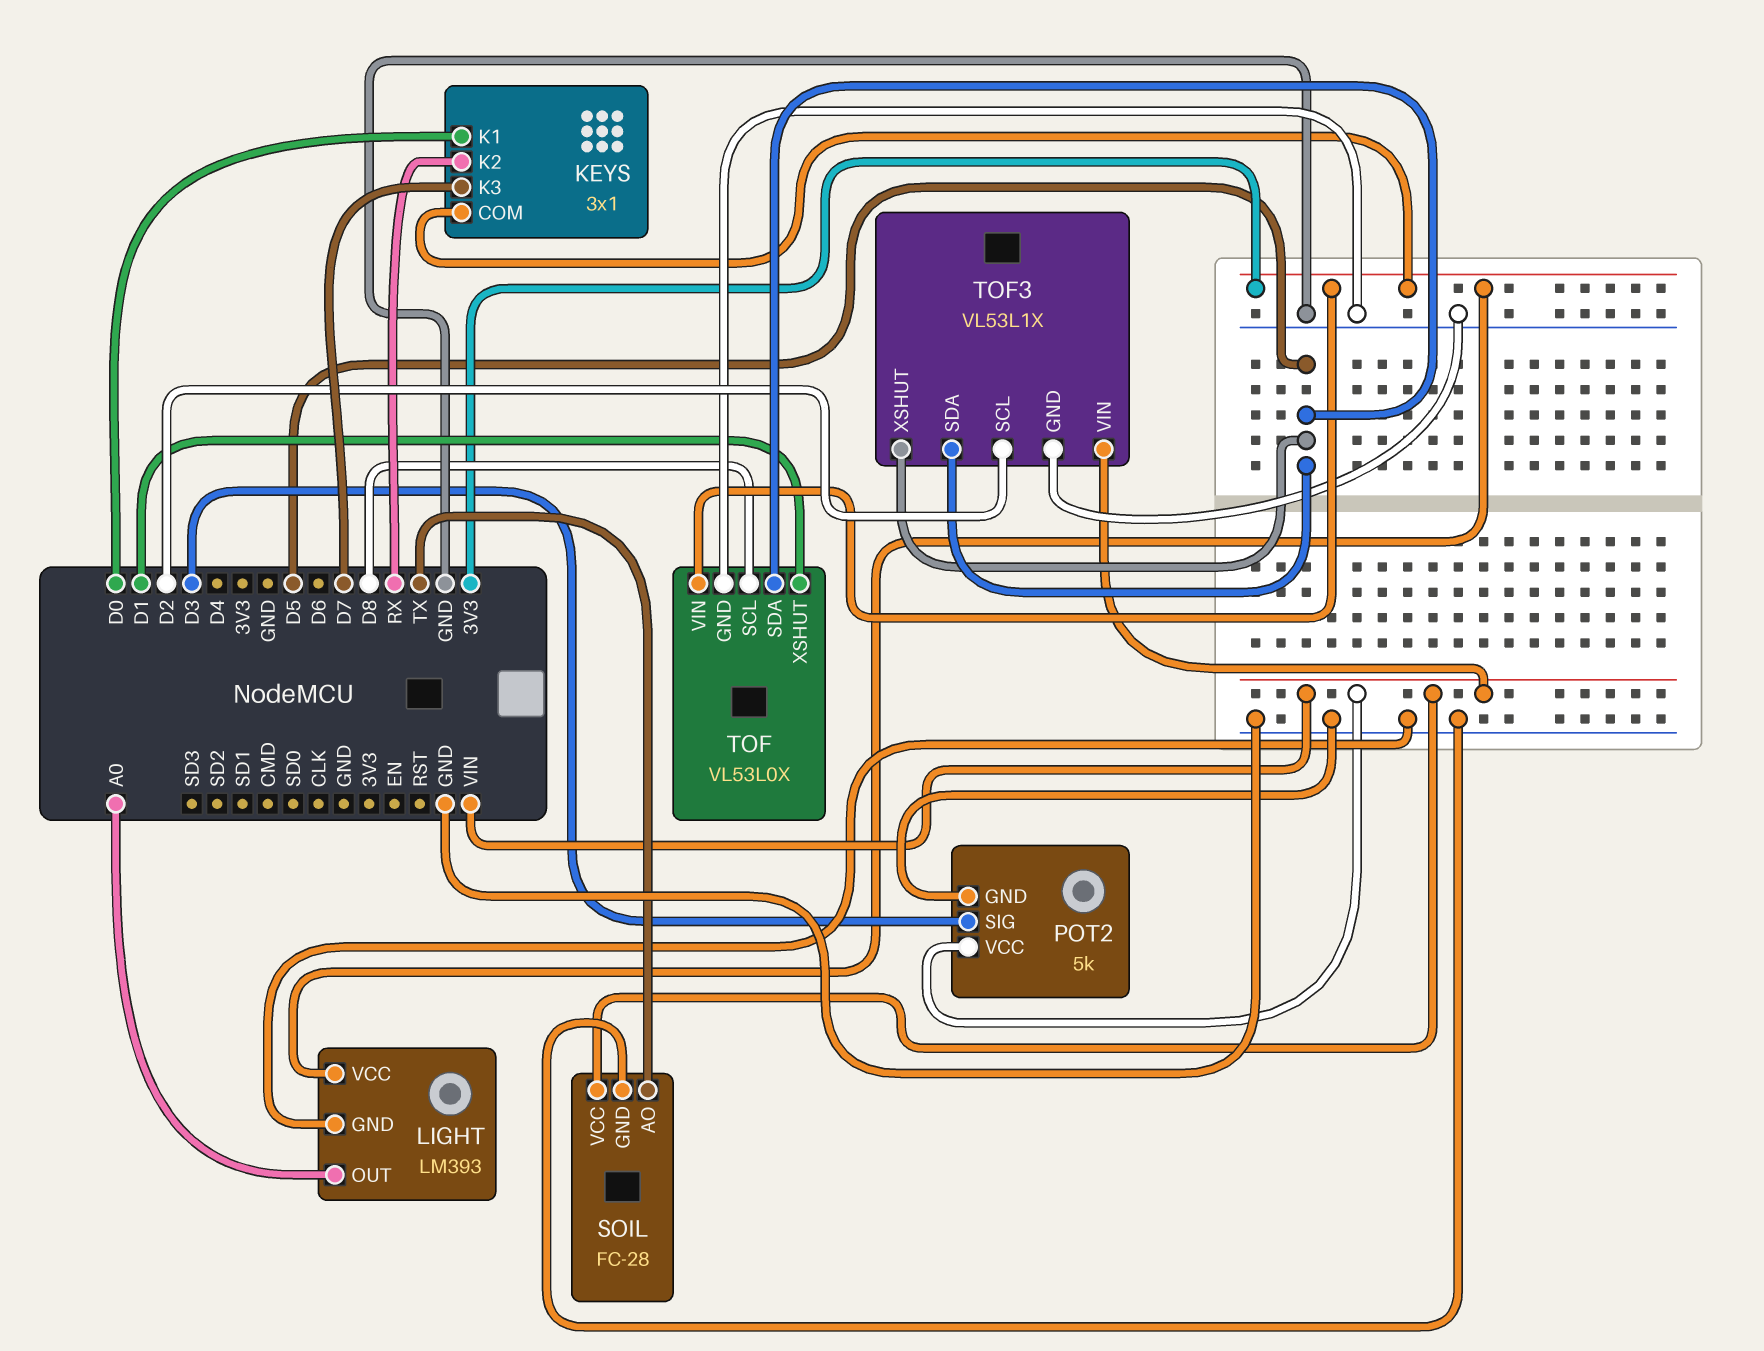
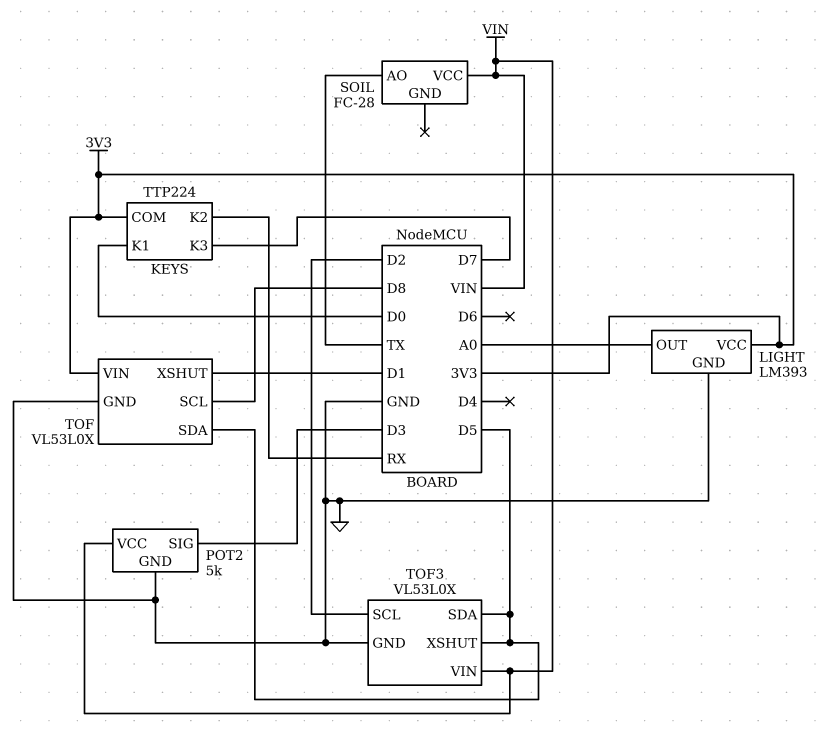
KEYS: 3x1 -> TTP224
SOIL pin GND: GND -> none
TOF3: VL53L1X -> VL53L0X

